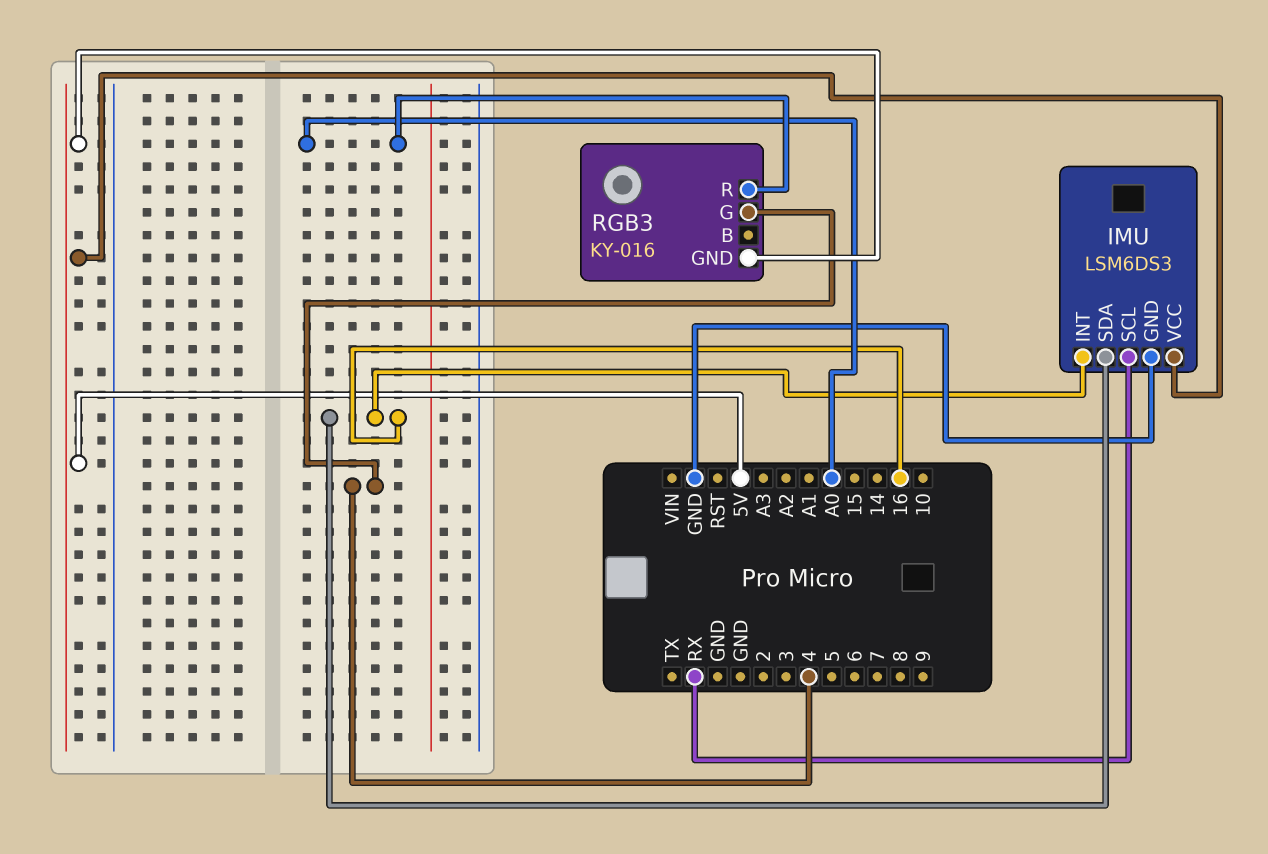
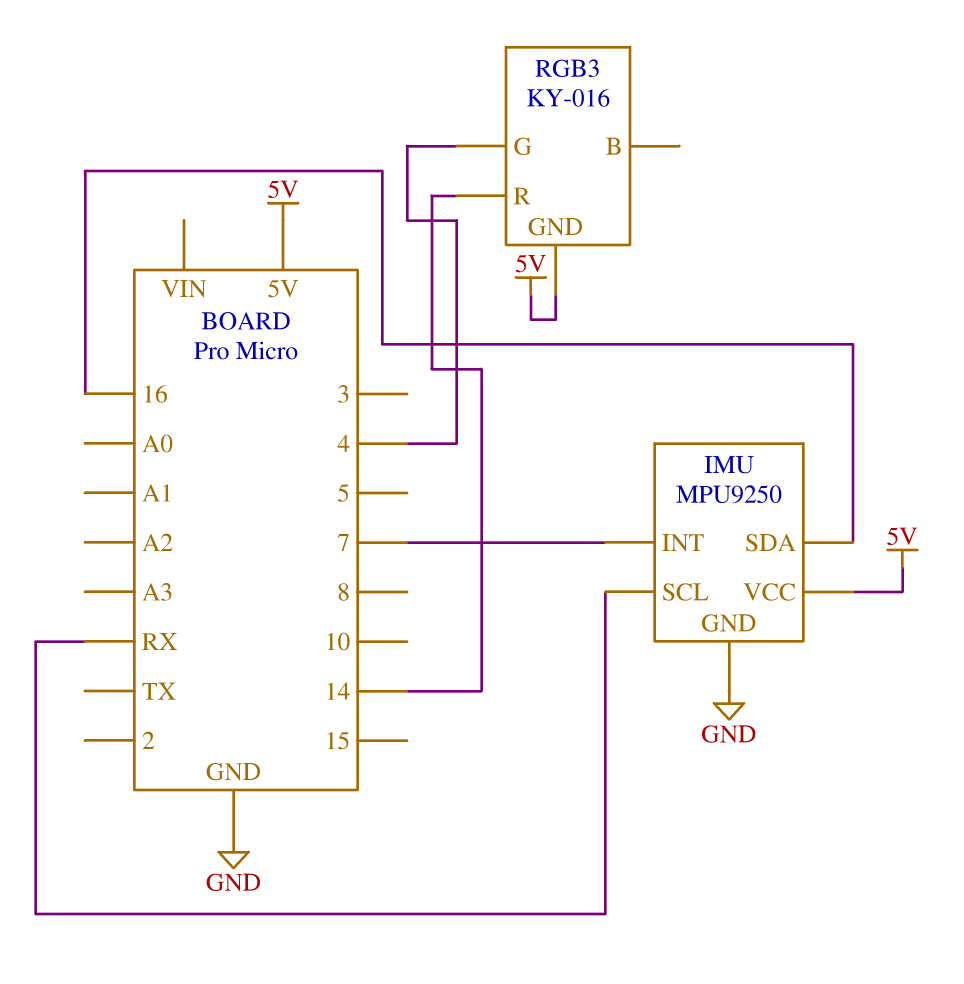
IMU: LSM6DS3 -> MPU9250
IMU pin INT: 16 -> 7
RGB3 pin R: A0 -> 14

